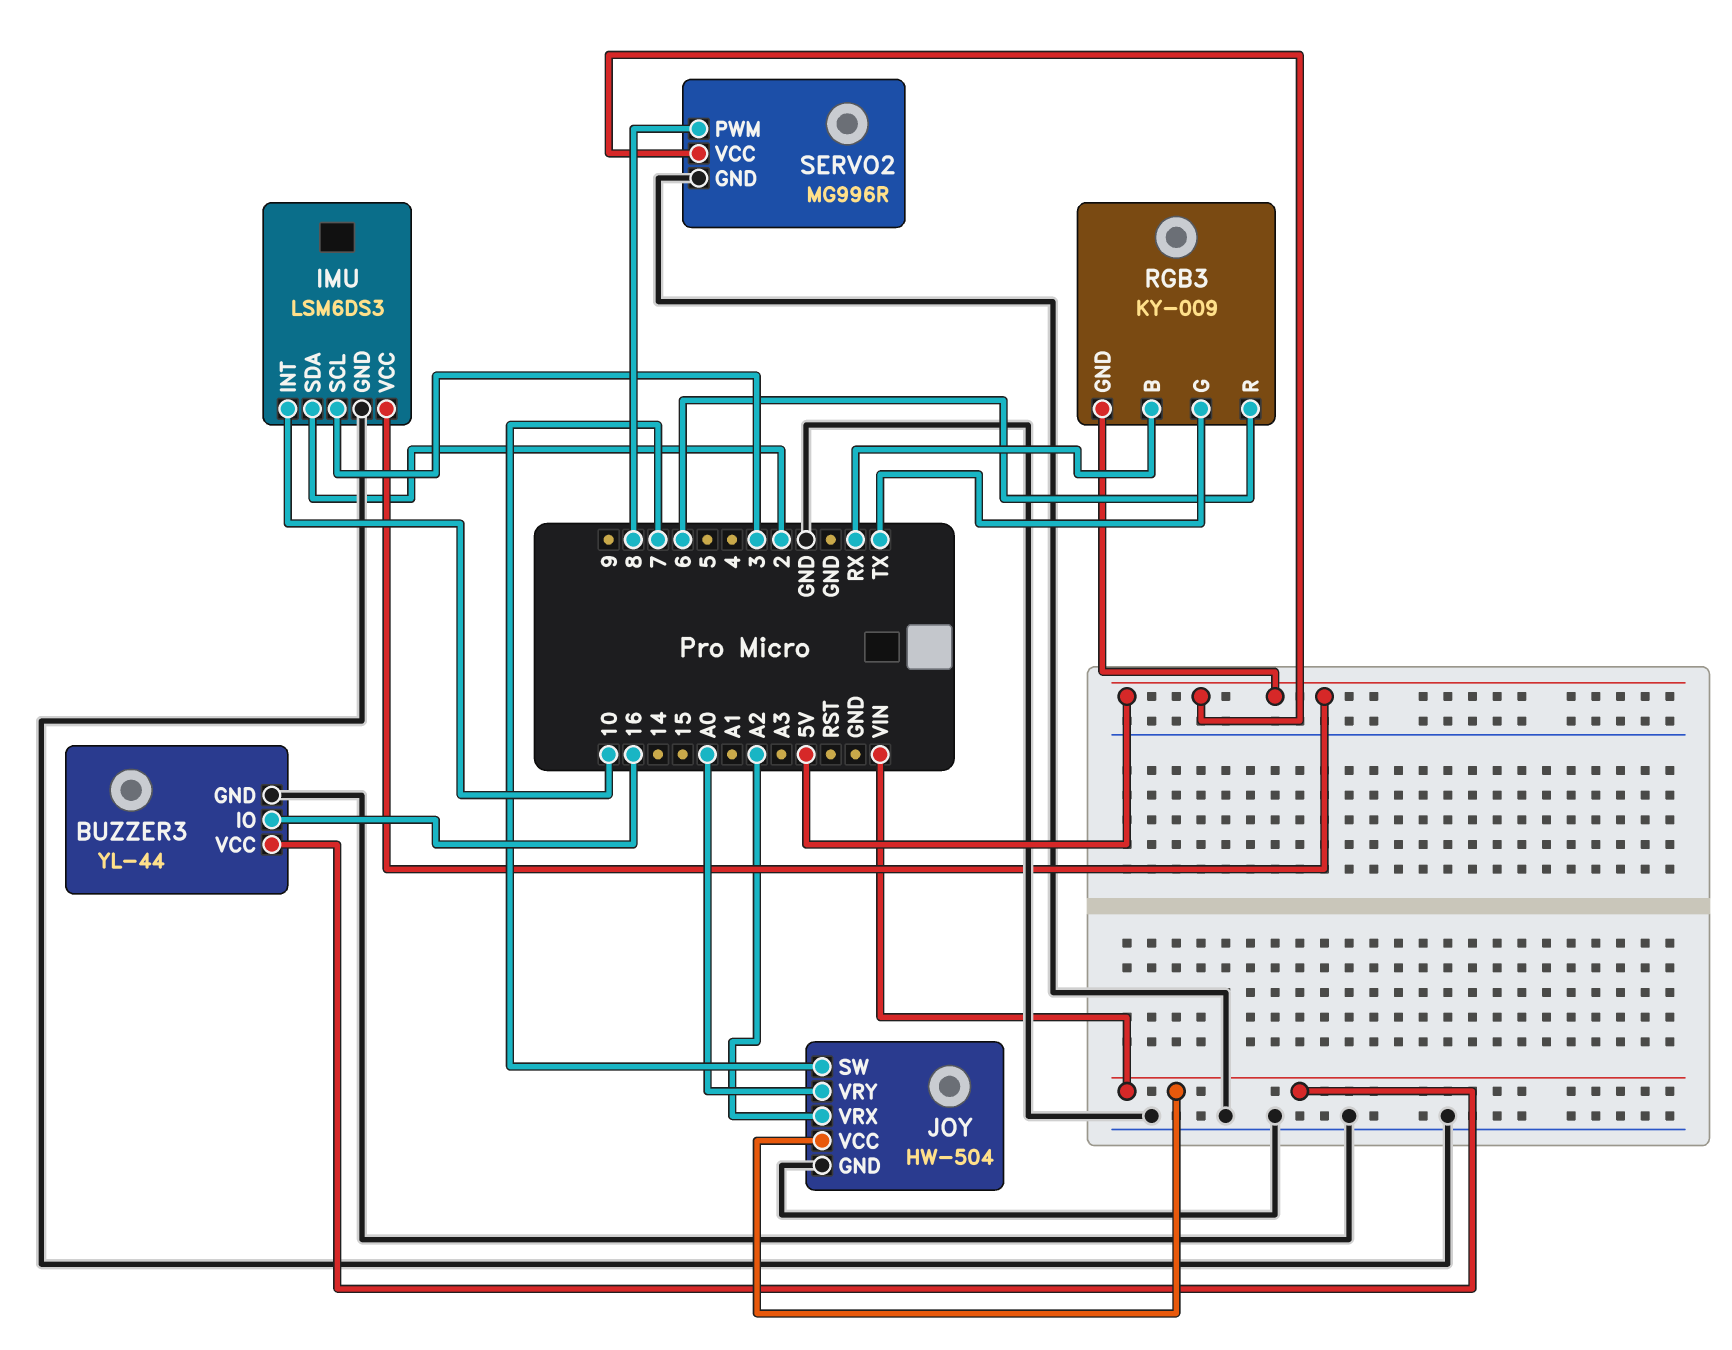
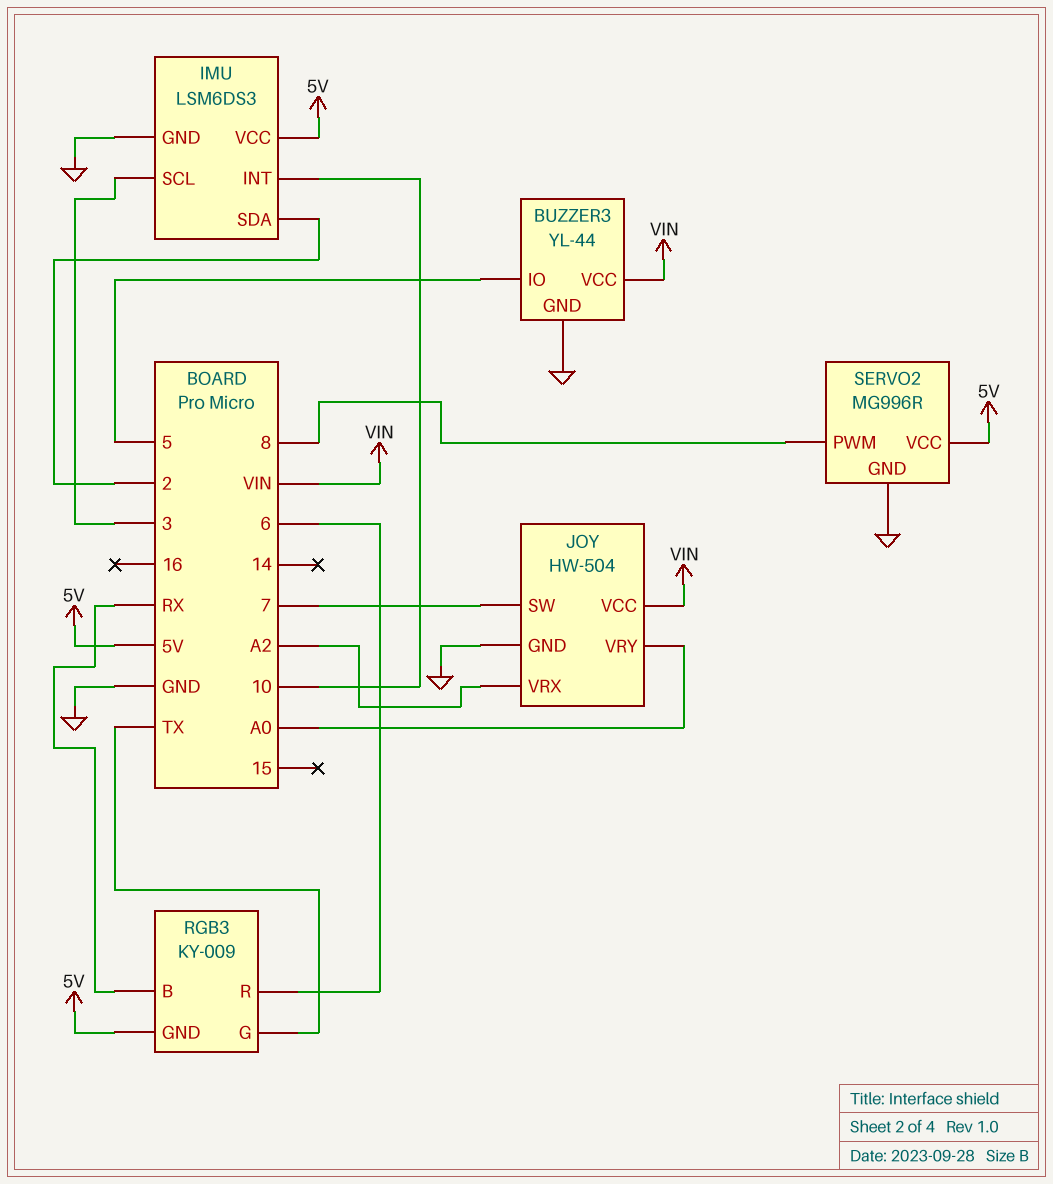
BUZZER3 pin IO: 16 -> 5

